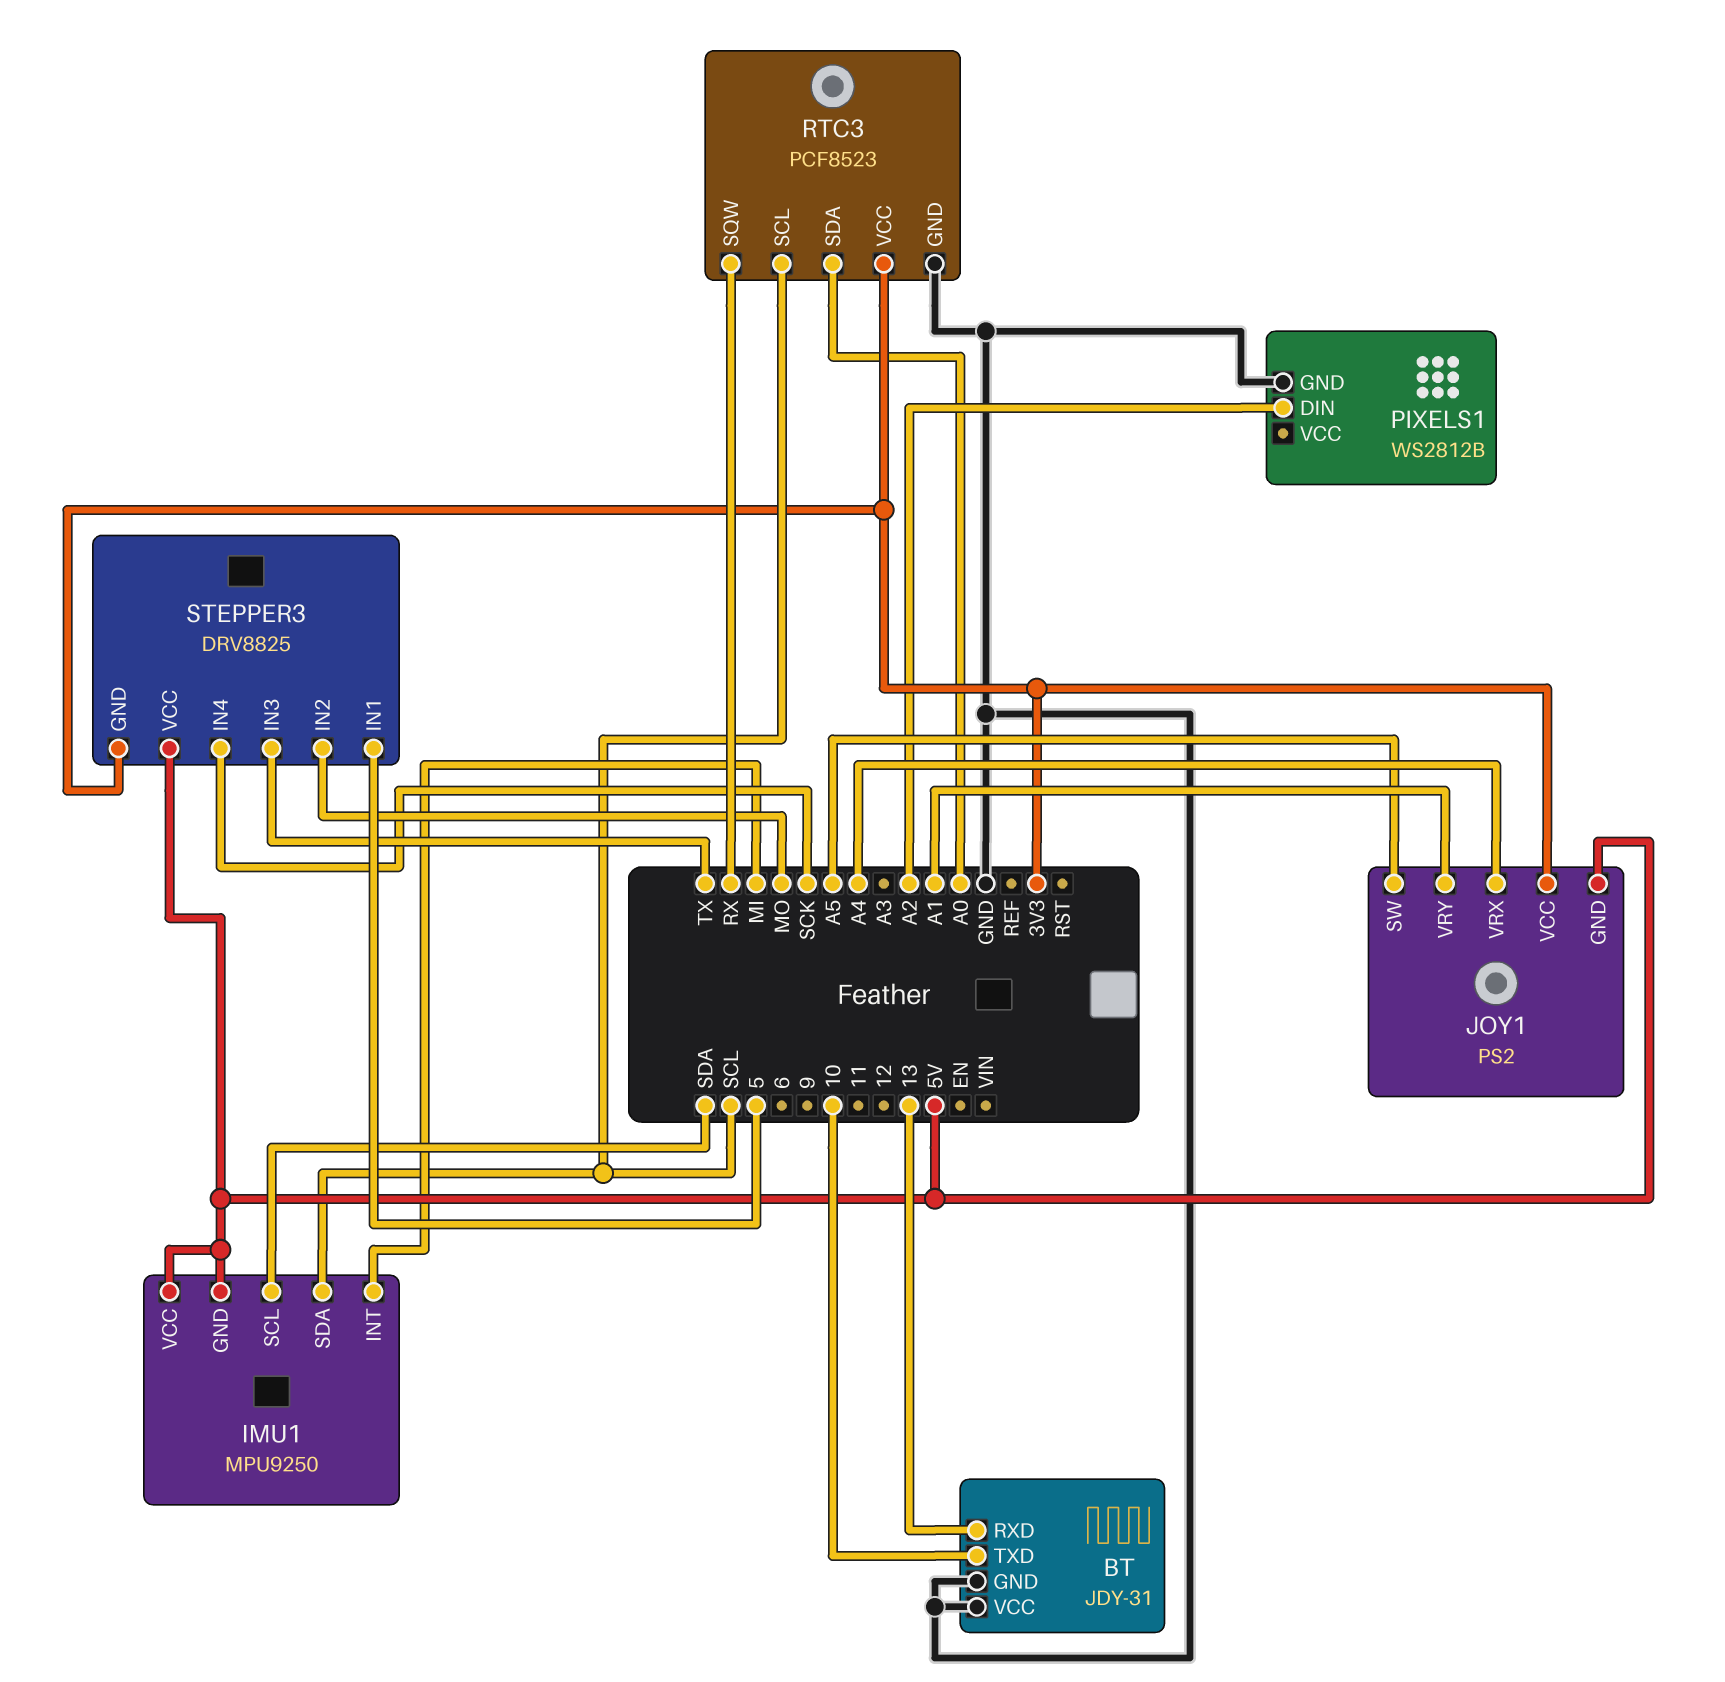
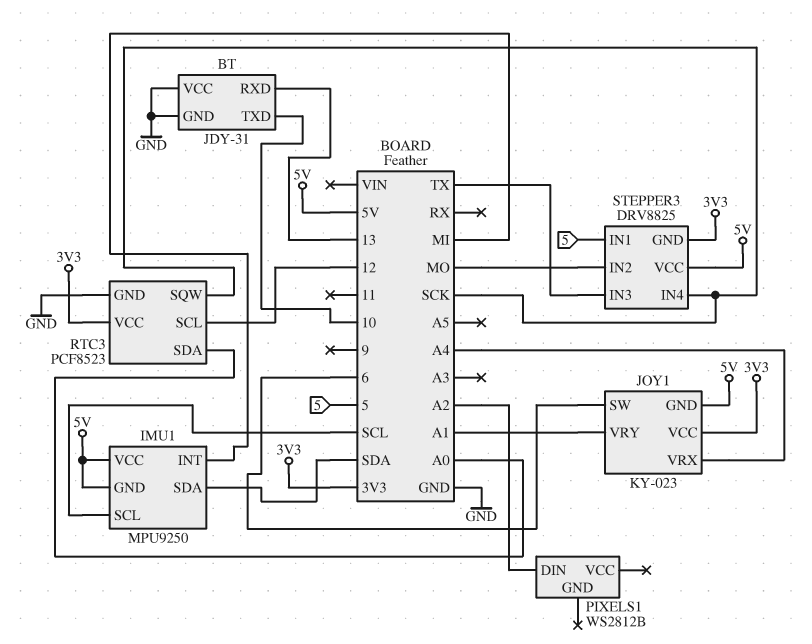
IMU1 pin SCL: SDA -> SCL
IMU1 pin SDA: SCL -> SDA
JOY1: PS2 -> KY-023
JOY1 pin SW: A5 -> 6
PIXELS1 pin GND: GND -> none
RTC3 pin SCL: SCL -> 12
RTC3 pin SQW: RX -> SCK

